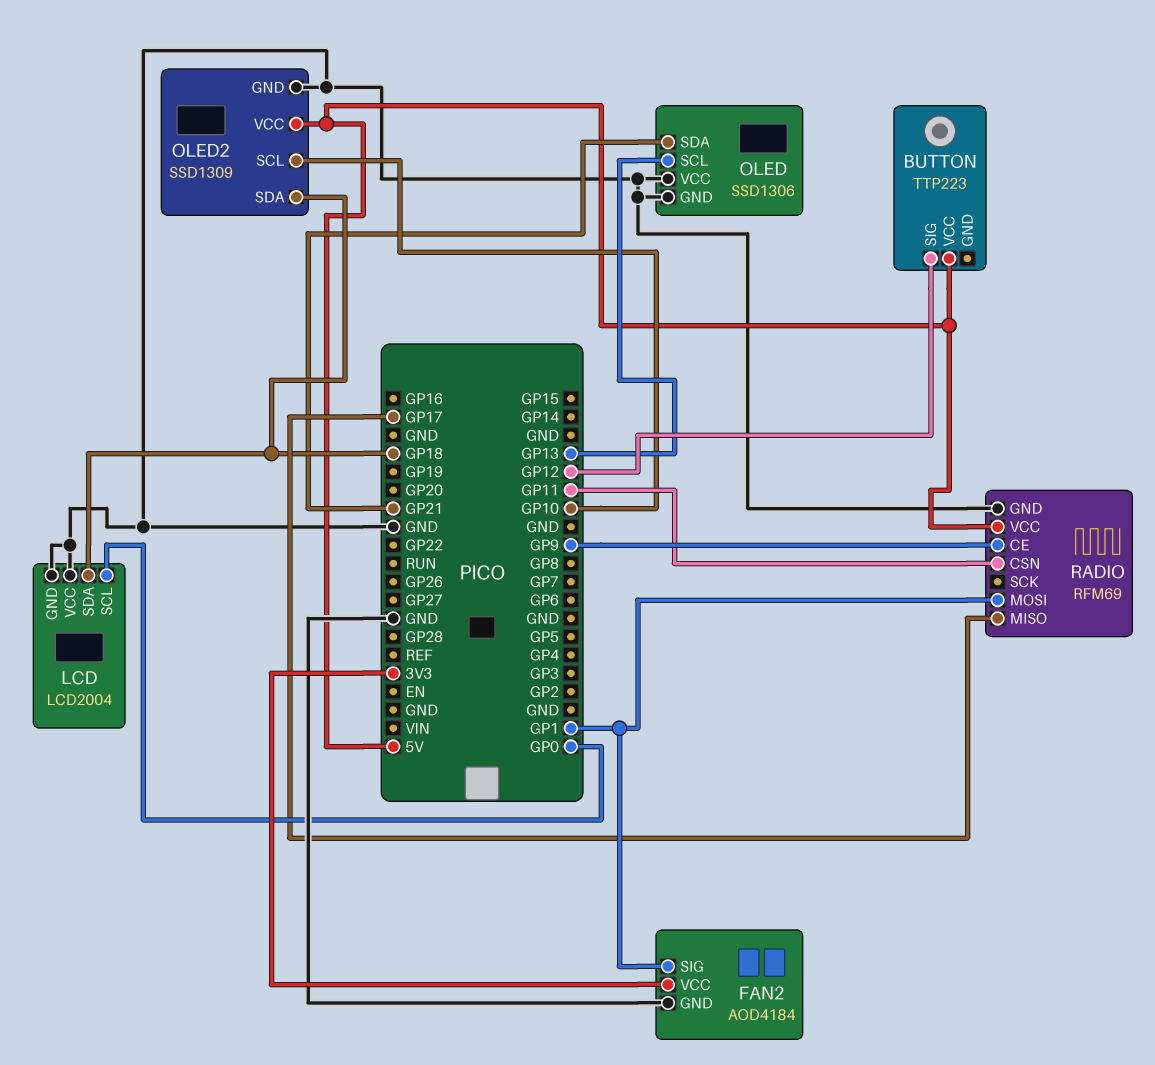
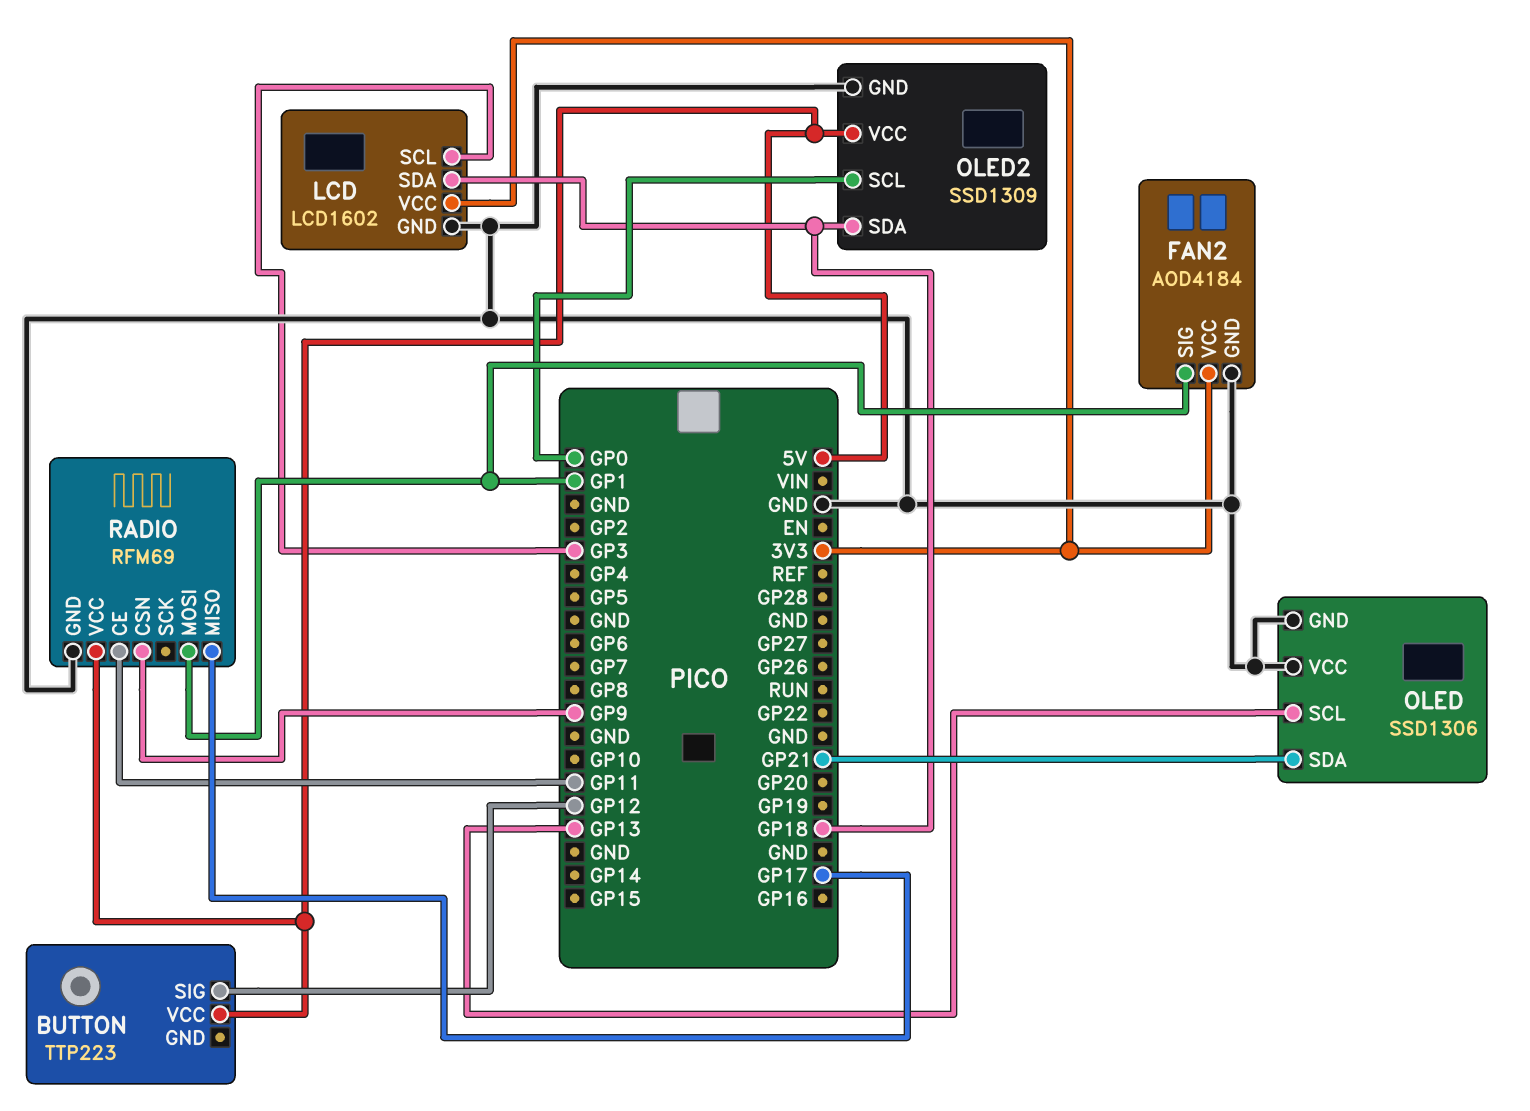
LCD: LCD2004 -> LCD1602
LCD pin SCL: GP0 -> GP3
LCD pin VCC: GND -> 3V3
OLED2 pin SCL: GP10 -> GP0
RADIO pin CE: GP9 -> GP11
RADIO pin CSN: GP11 -> GP9

